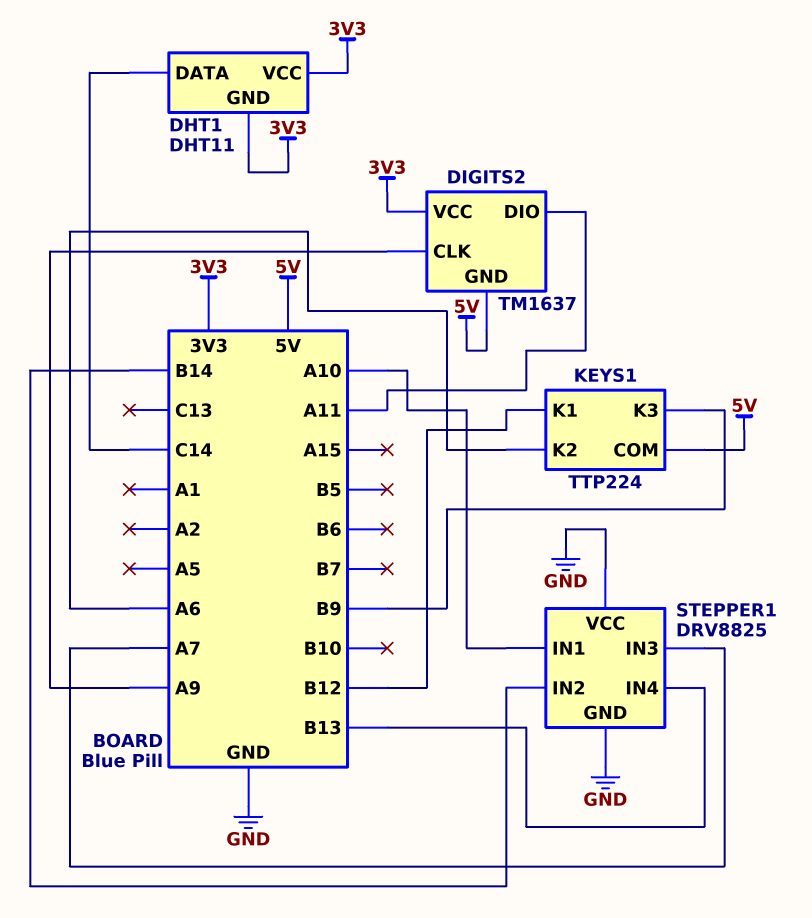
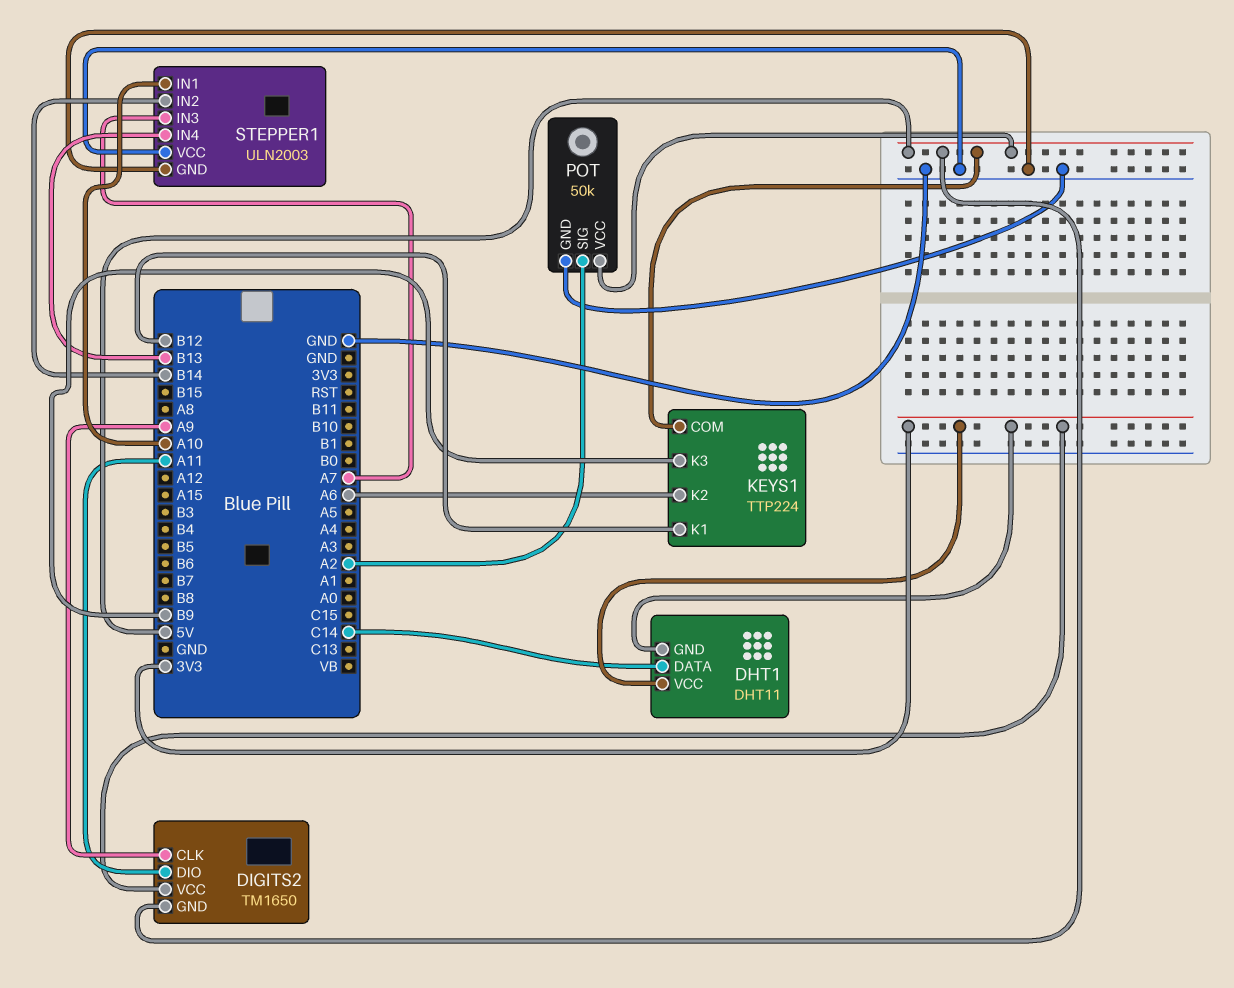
DIGITS2: TM1637 -> TM1650
POT: none -> 50k
POT pin GND: none -> GND
POT pin SIG: none -> A2
POT pin VCC: none -> 5V
STEPPER1: DRV8825 -> ULN2003

